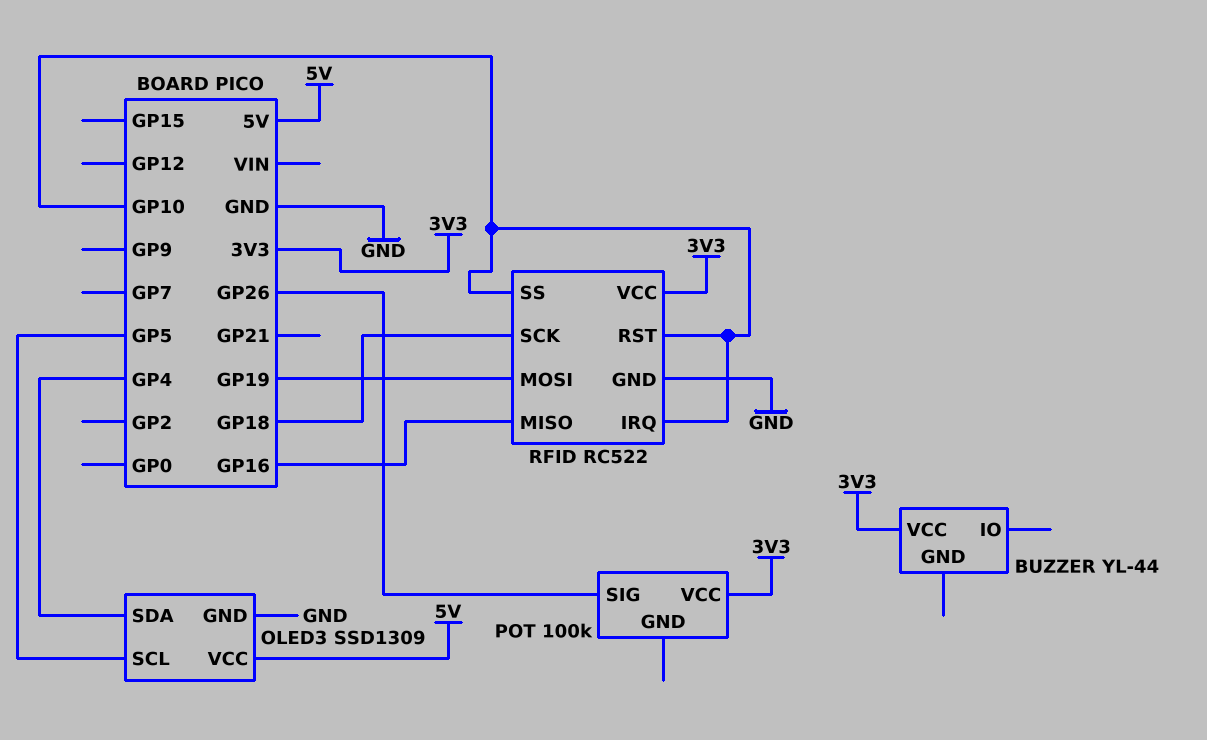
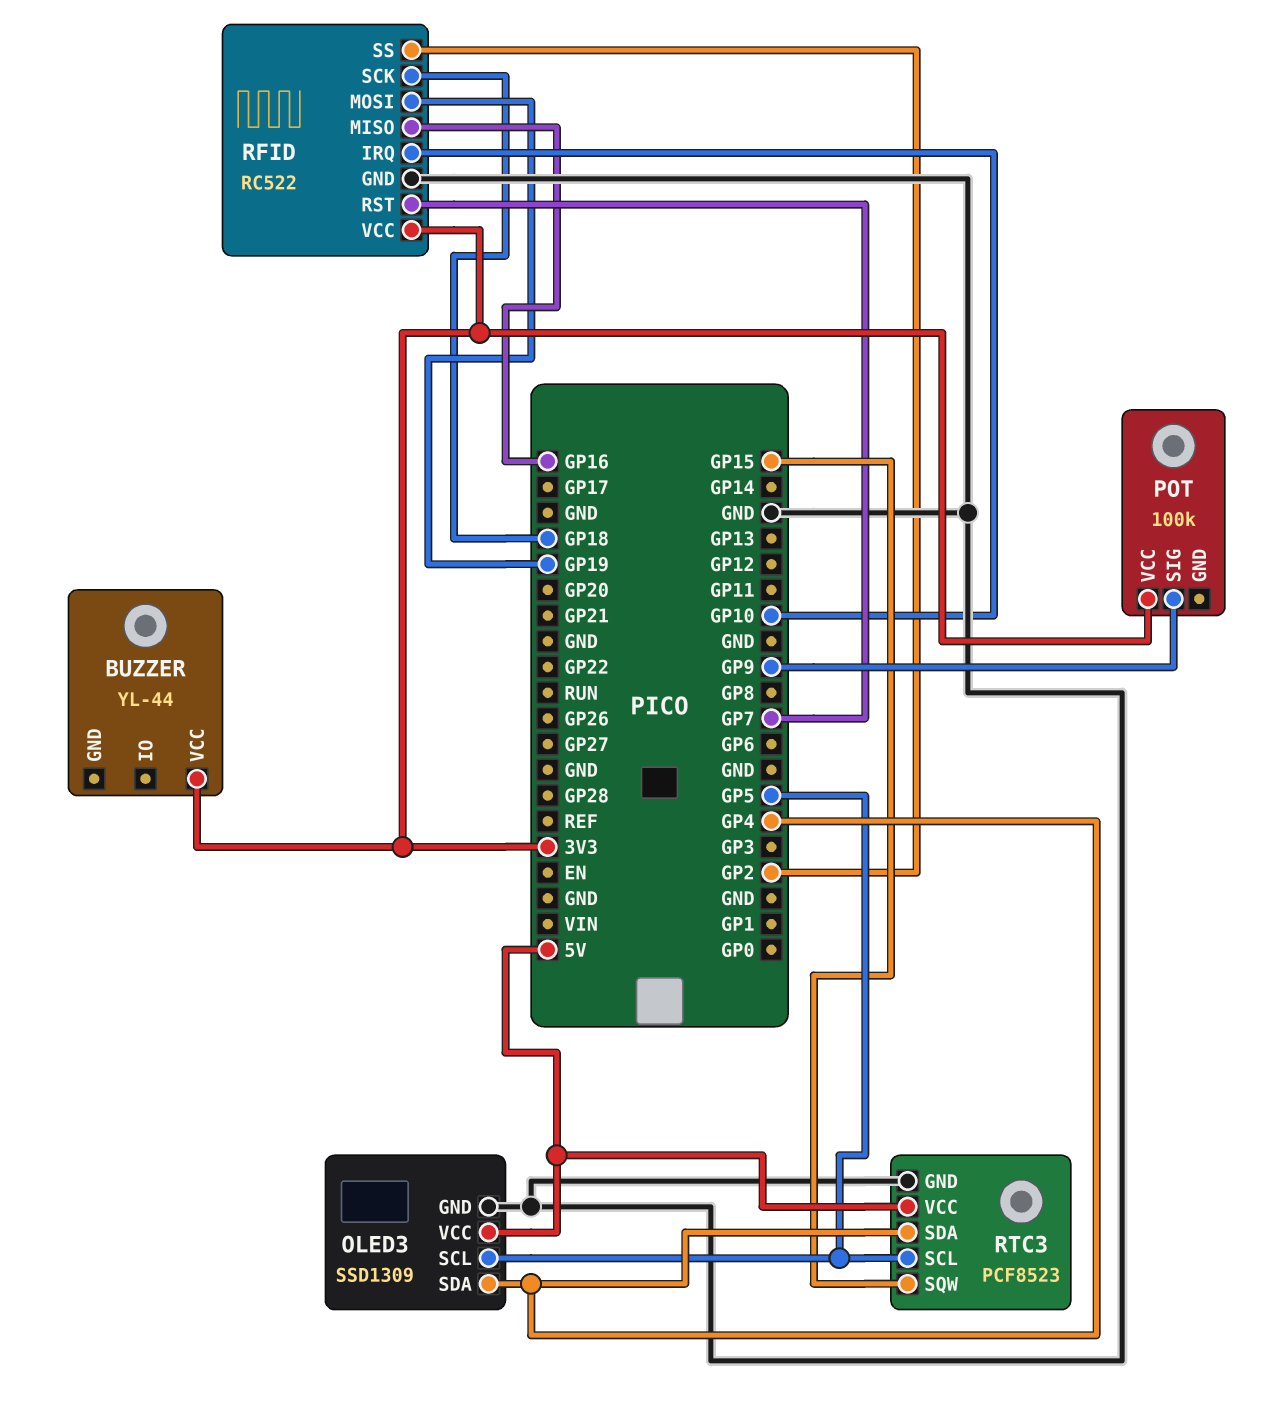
POT pin SIG: GP26 -> GP9
RFID pin RST: GP10 -> GP7
RFID pin SS: GP10 -> GP2
RTC3: none -> PCF8523
RTC3 pin GND: none -> GND
RTC3 pin SCL: none -> GP5
RTC3 pin SDA: none -> GP4
RTC3 pin SQW: none -> GP15
RTC3 pin VCC: none -> 5V

